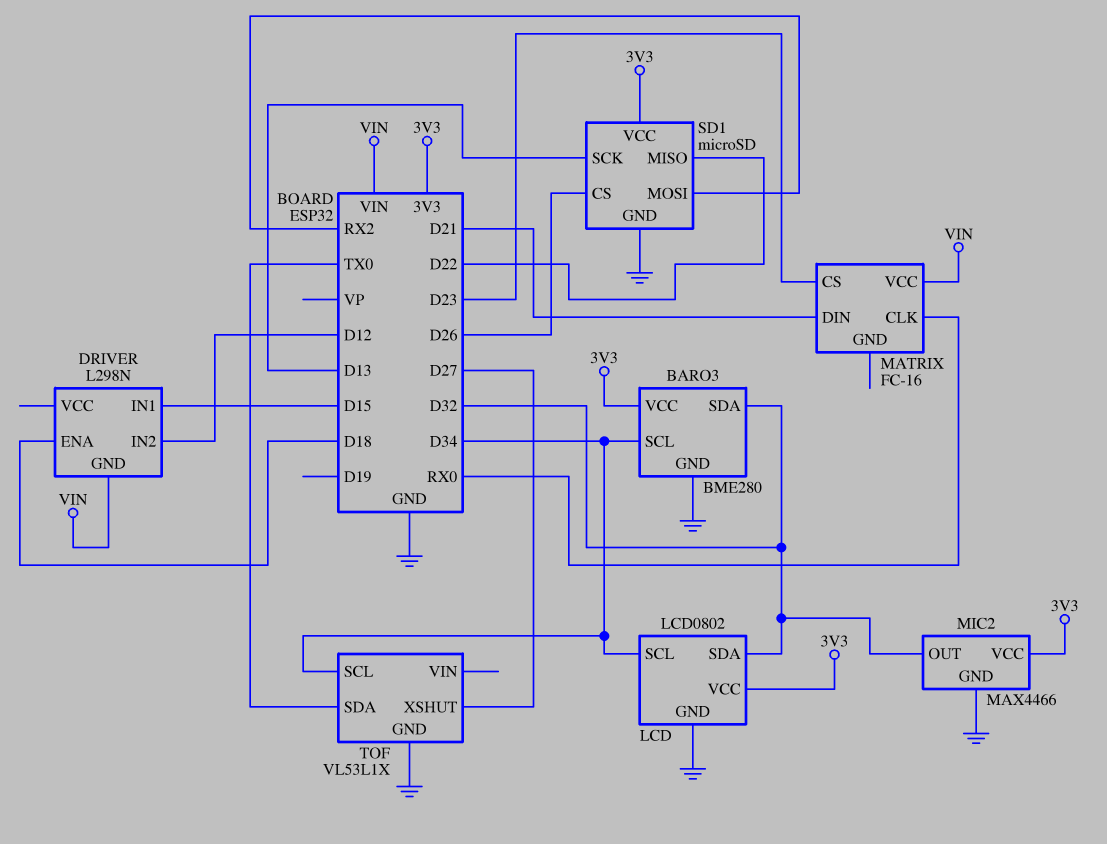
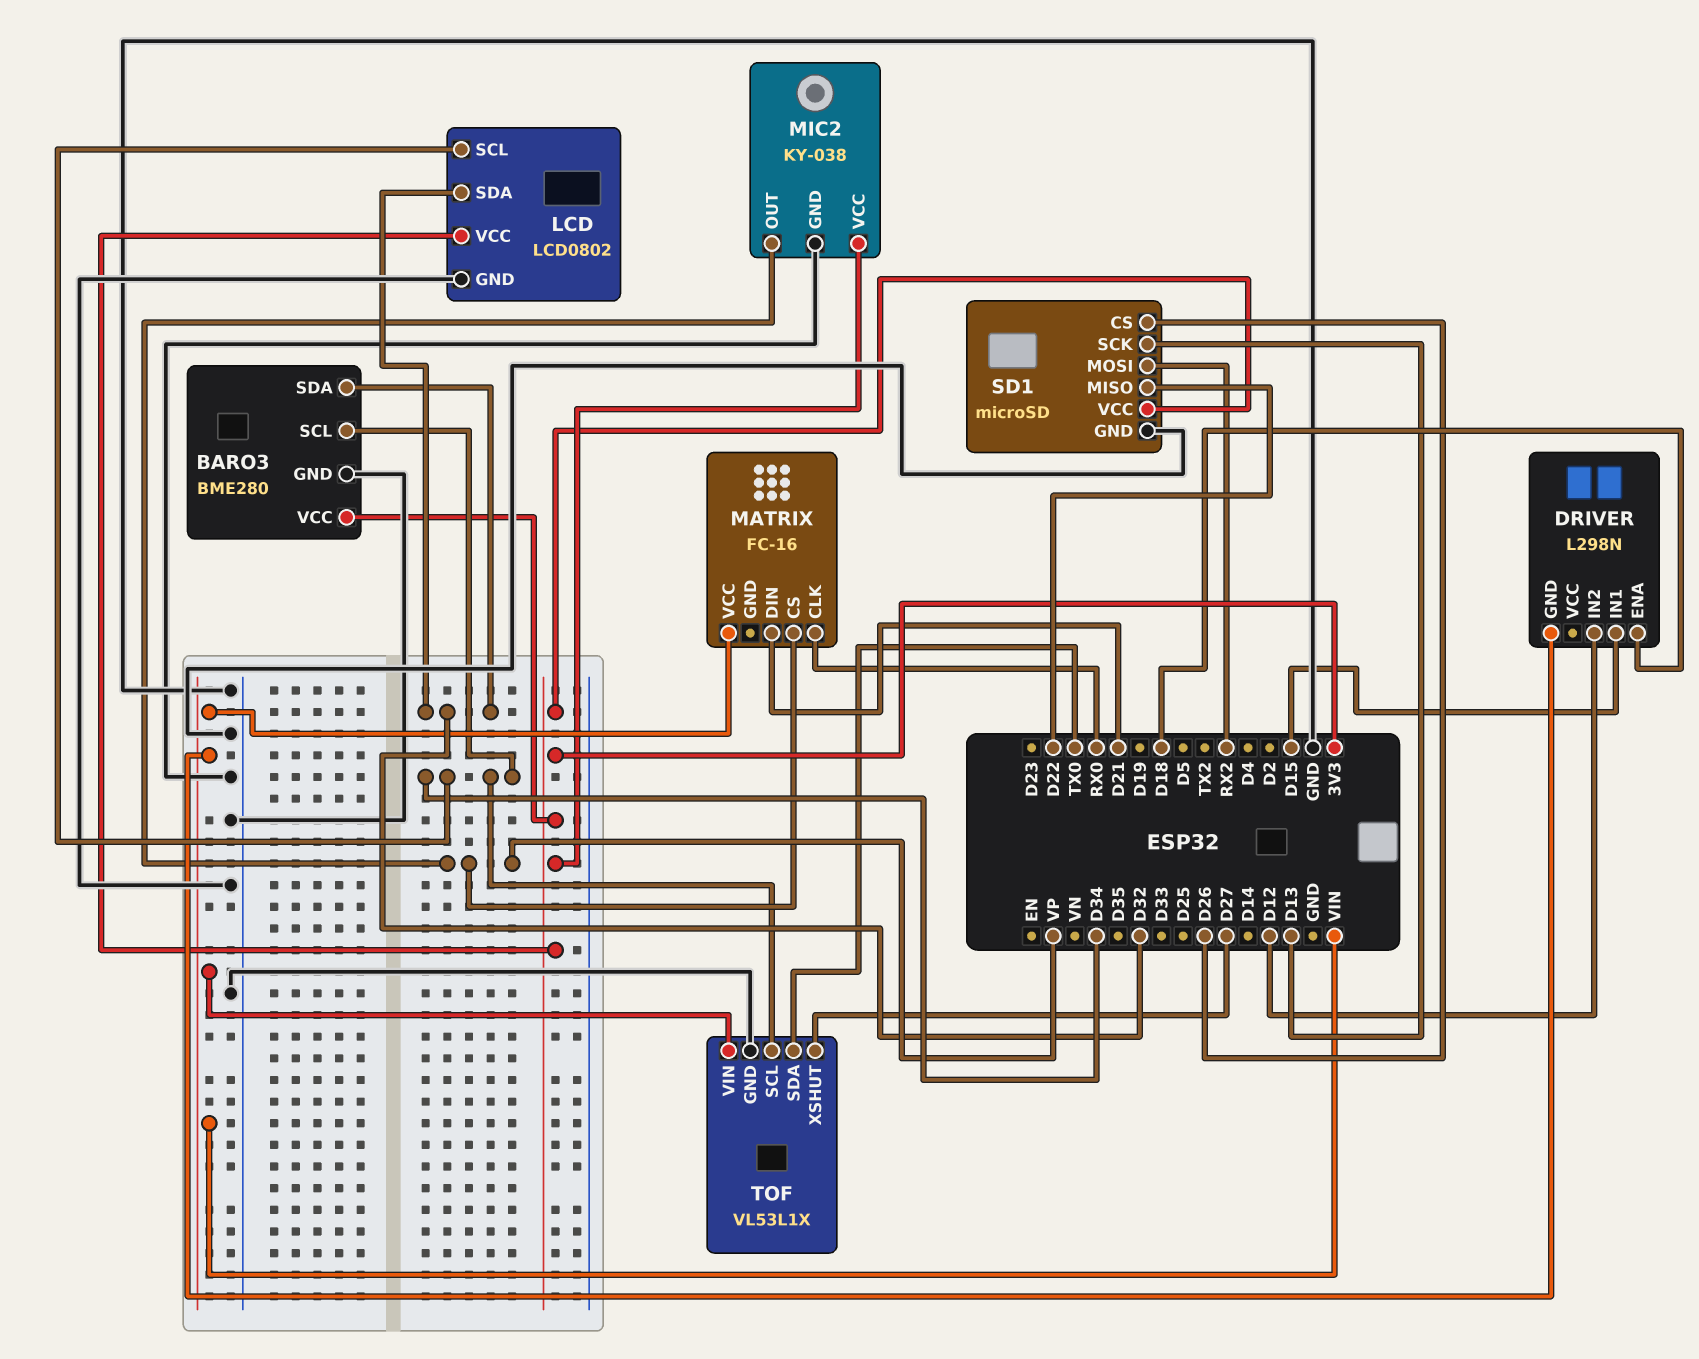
MATRIX pin CS: D23 -> VP
MIC2: MAX4466 -> KY-038
MIC2 pin OUT: D32 -> VP
TOF pin VIN: none -> VIN

